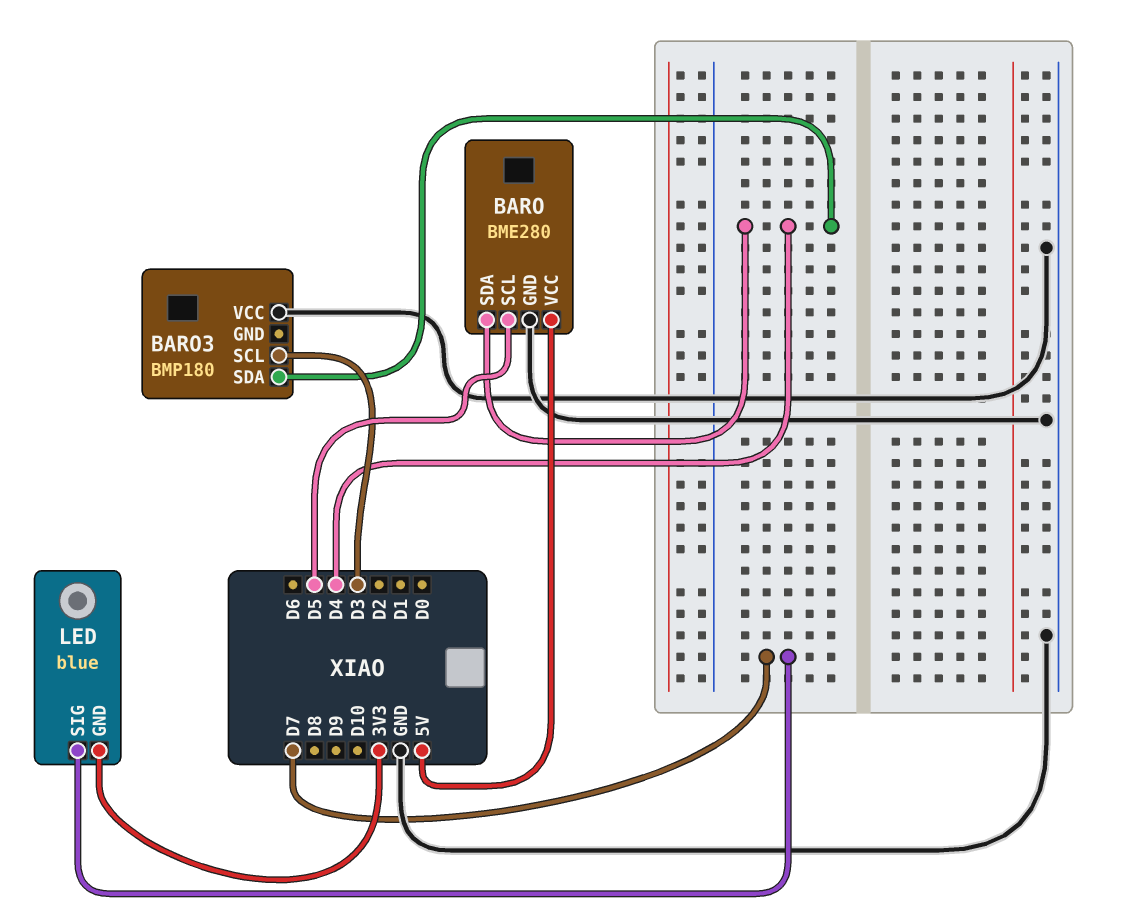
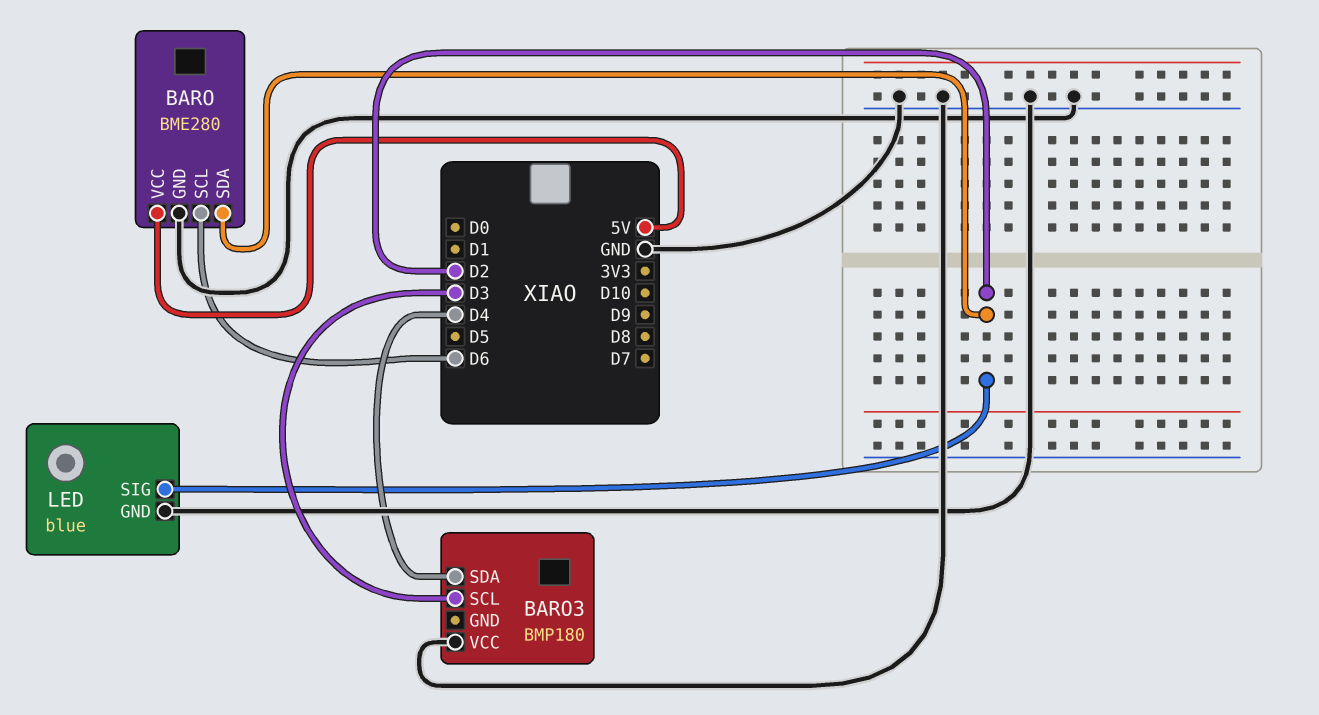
BARO pin SCL: D5 -> D6
BARO pin SDA: D4 -> D2
LED pin GND: 3V3 -> GND
LED pin SIG: D7 -> D2

